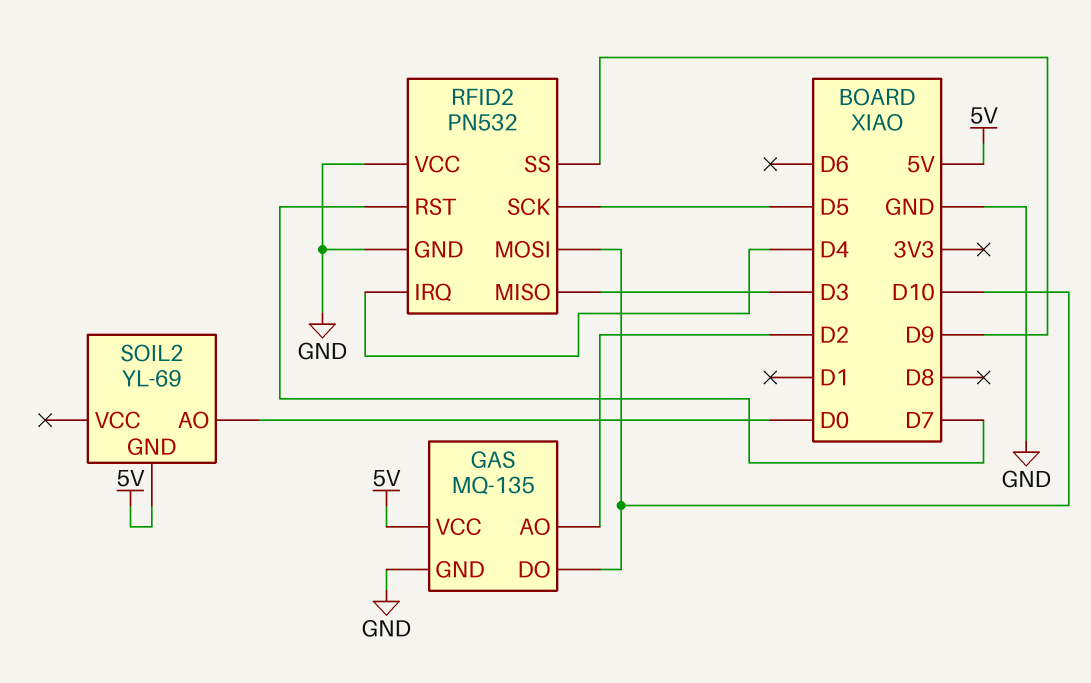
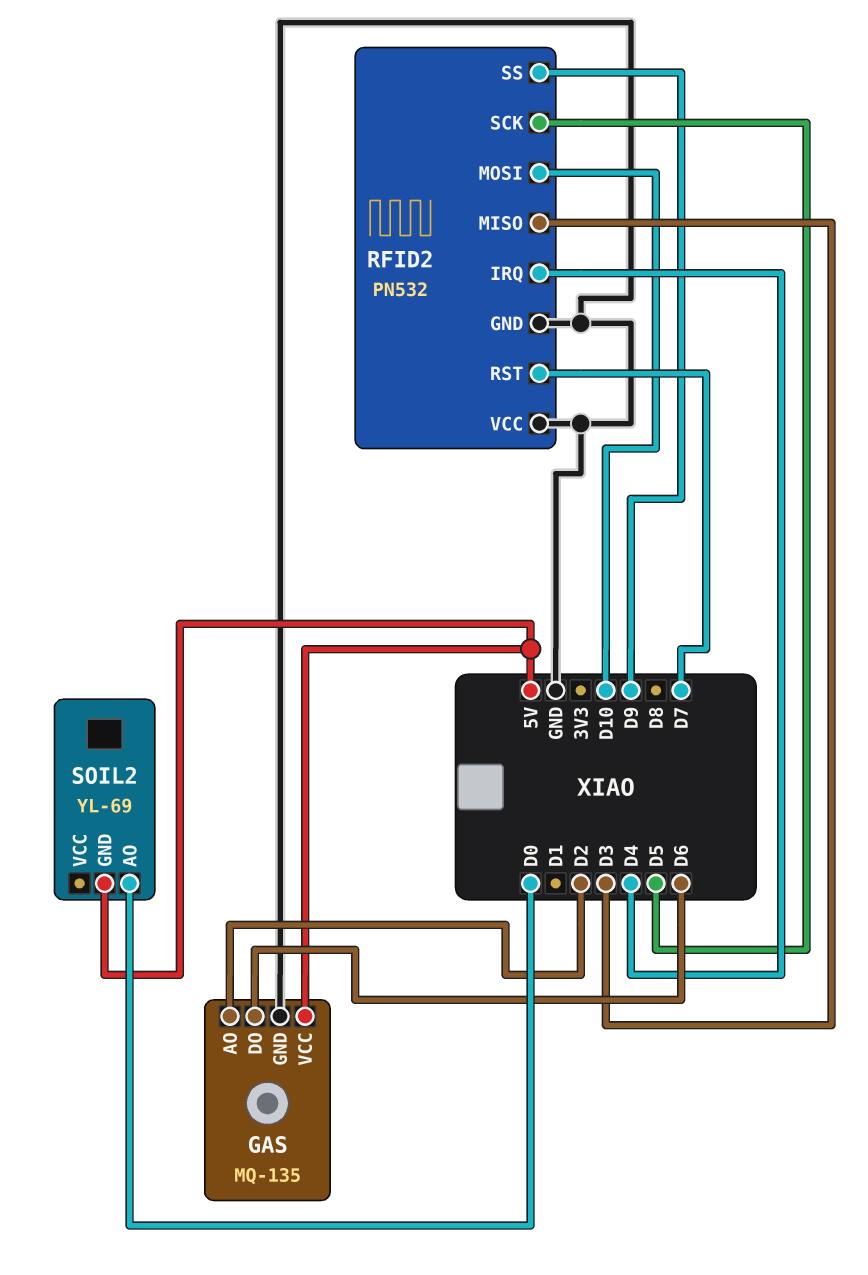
GAS pin DO: D10 -> D6

